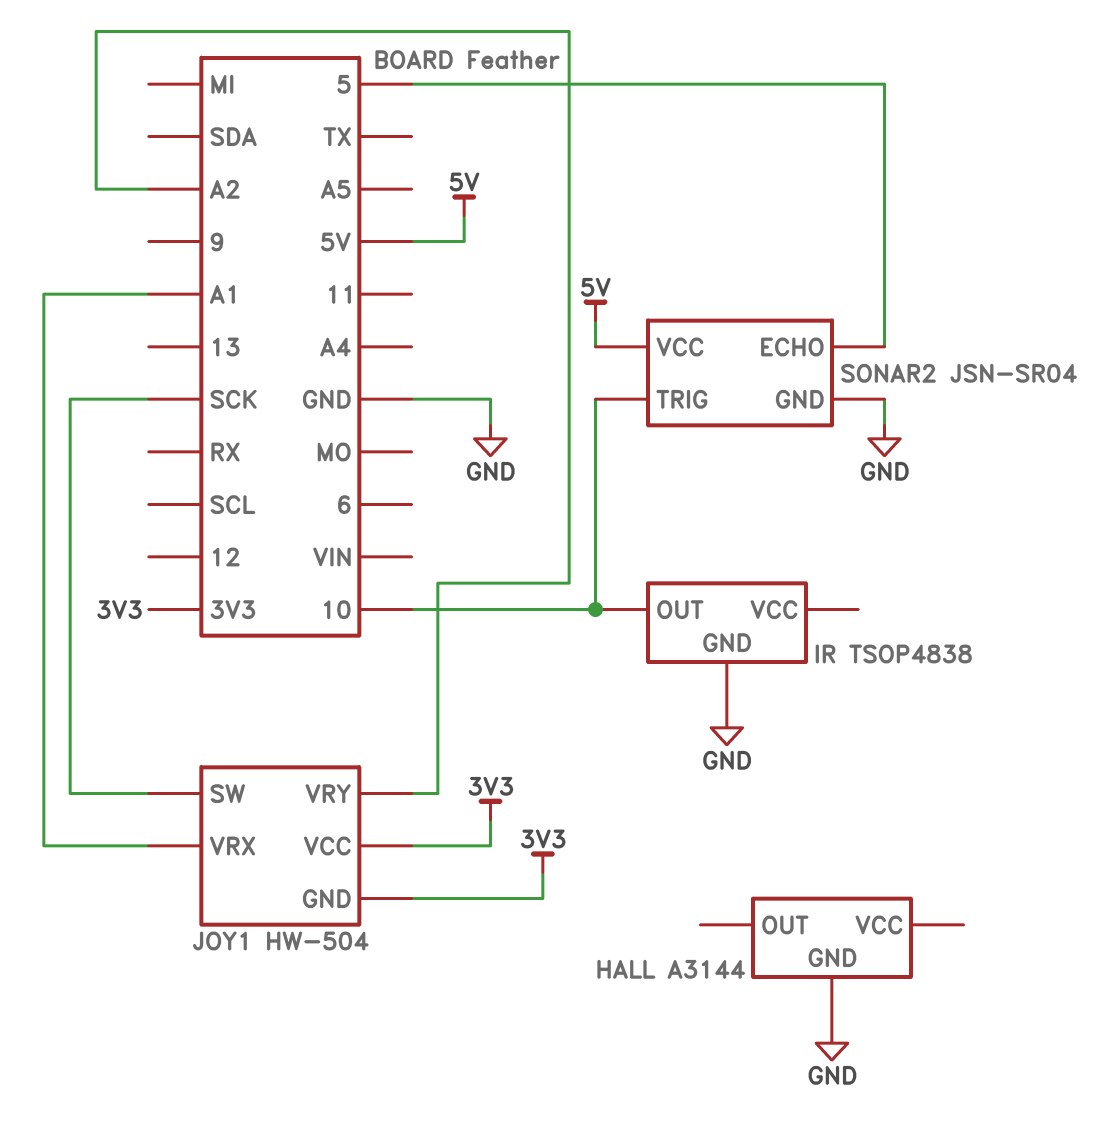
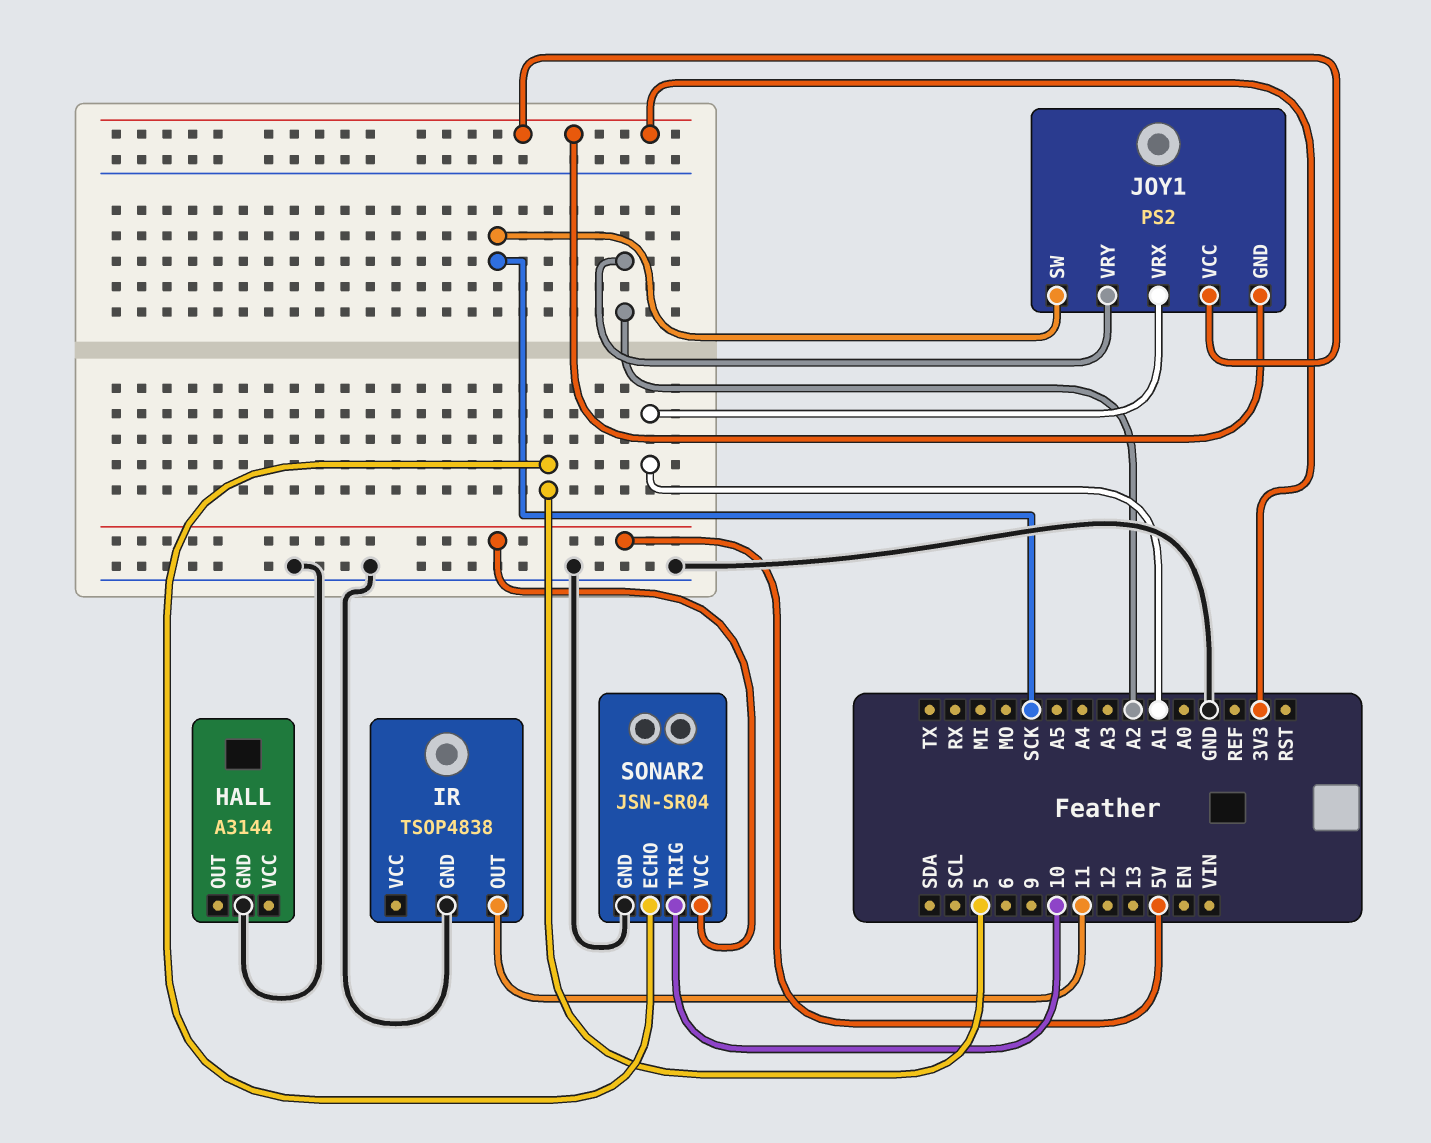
IR pin OUT: 10 -> 11
JOY1: HW-504 -> PS2

